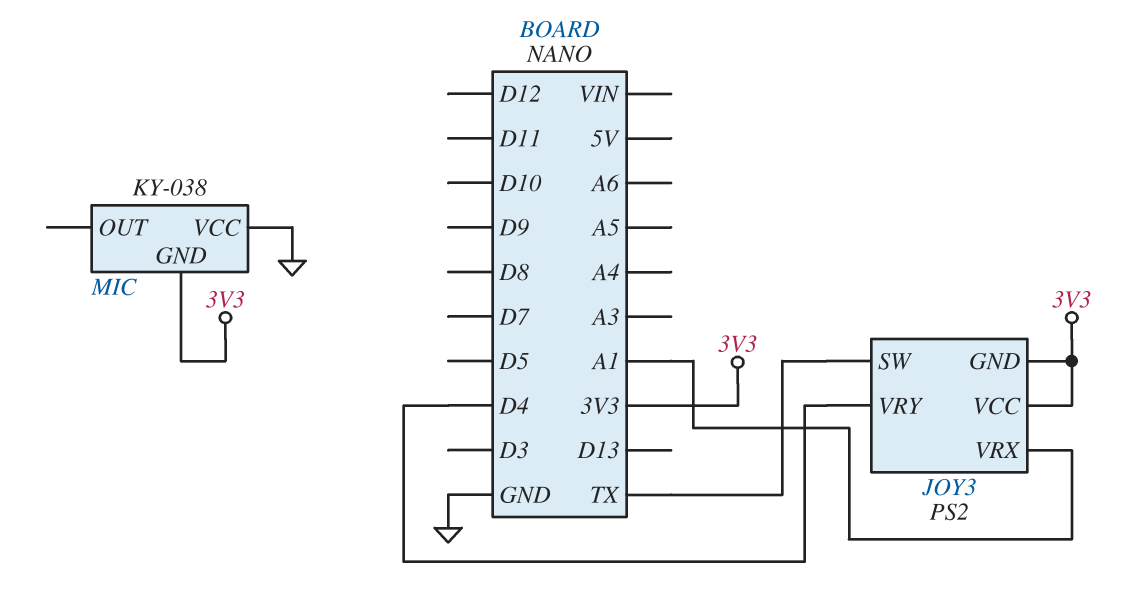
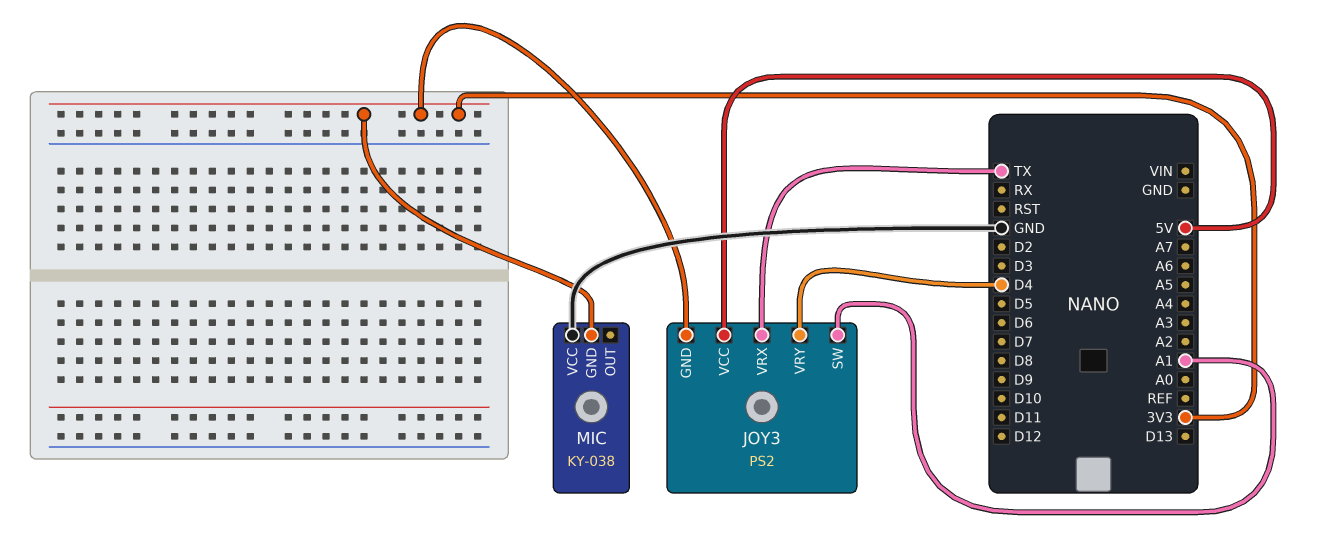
JOY3 pin SW: TX -> A1
JOY3 pin VCC: 3V3 -> 5V
JOY3 pin VRX: A1 -> TX

